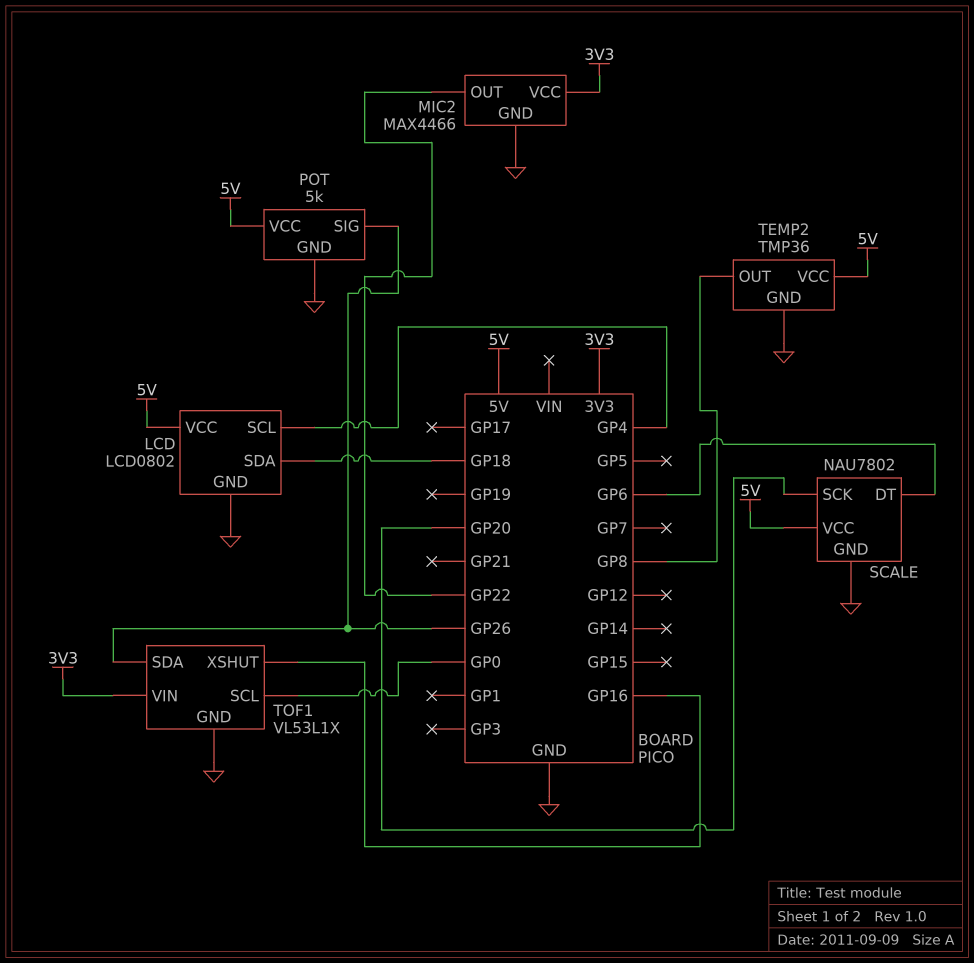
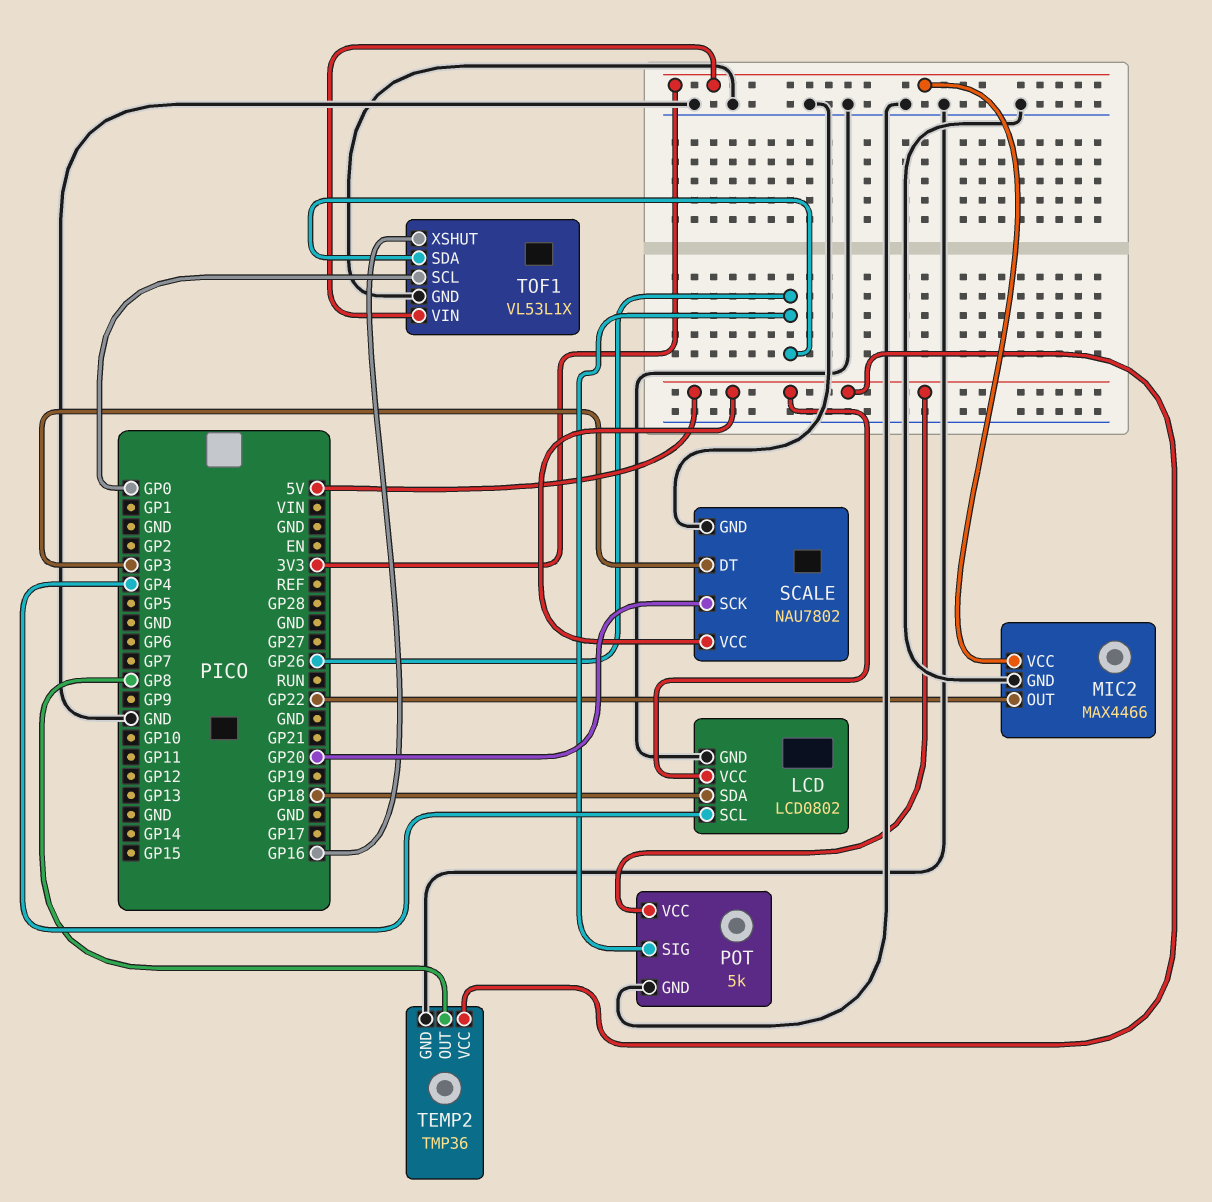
SCALE pin DT: GP6 -> GP3

